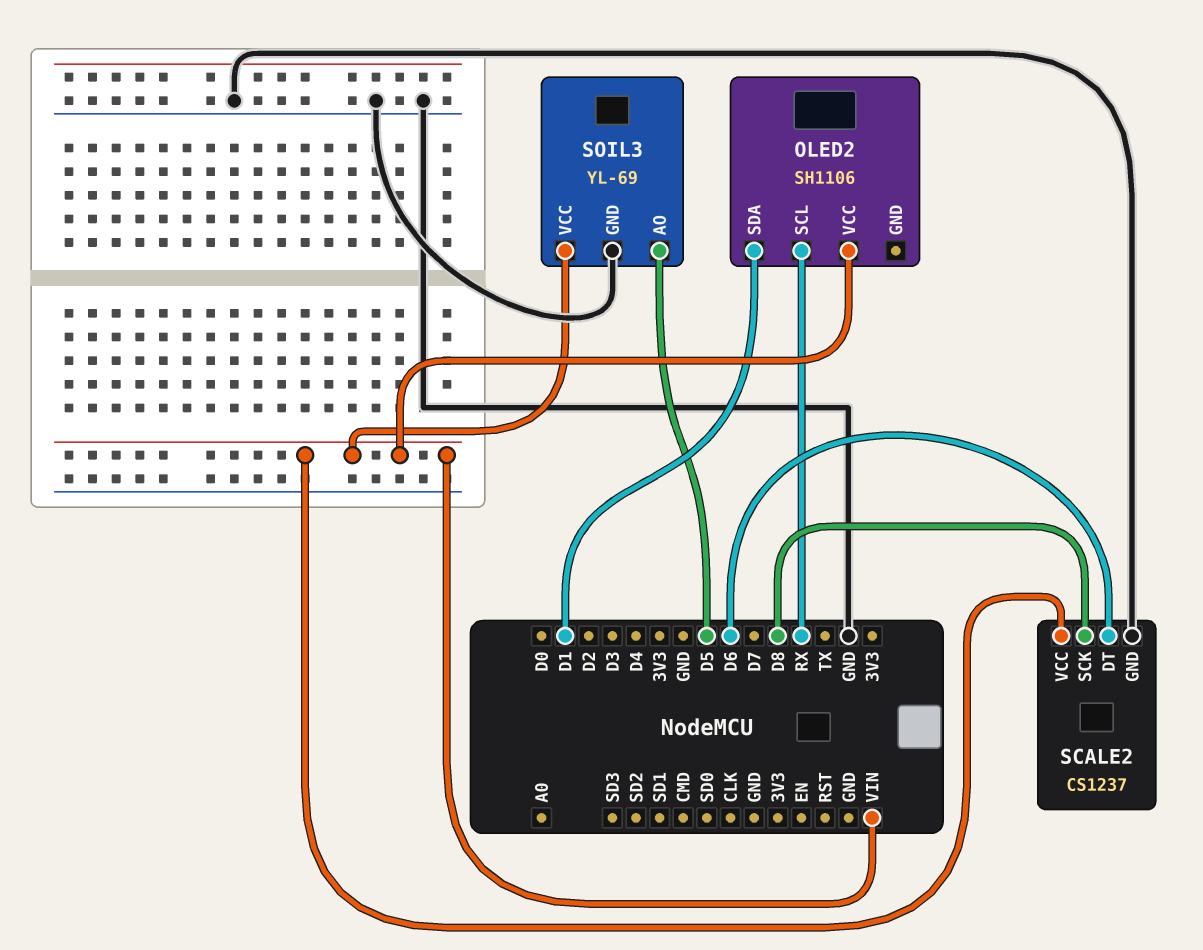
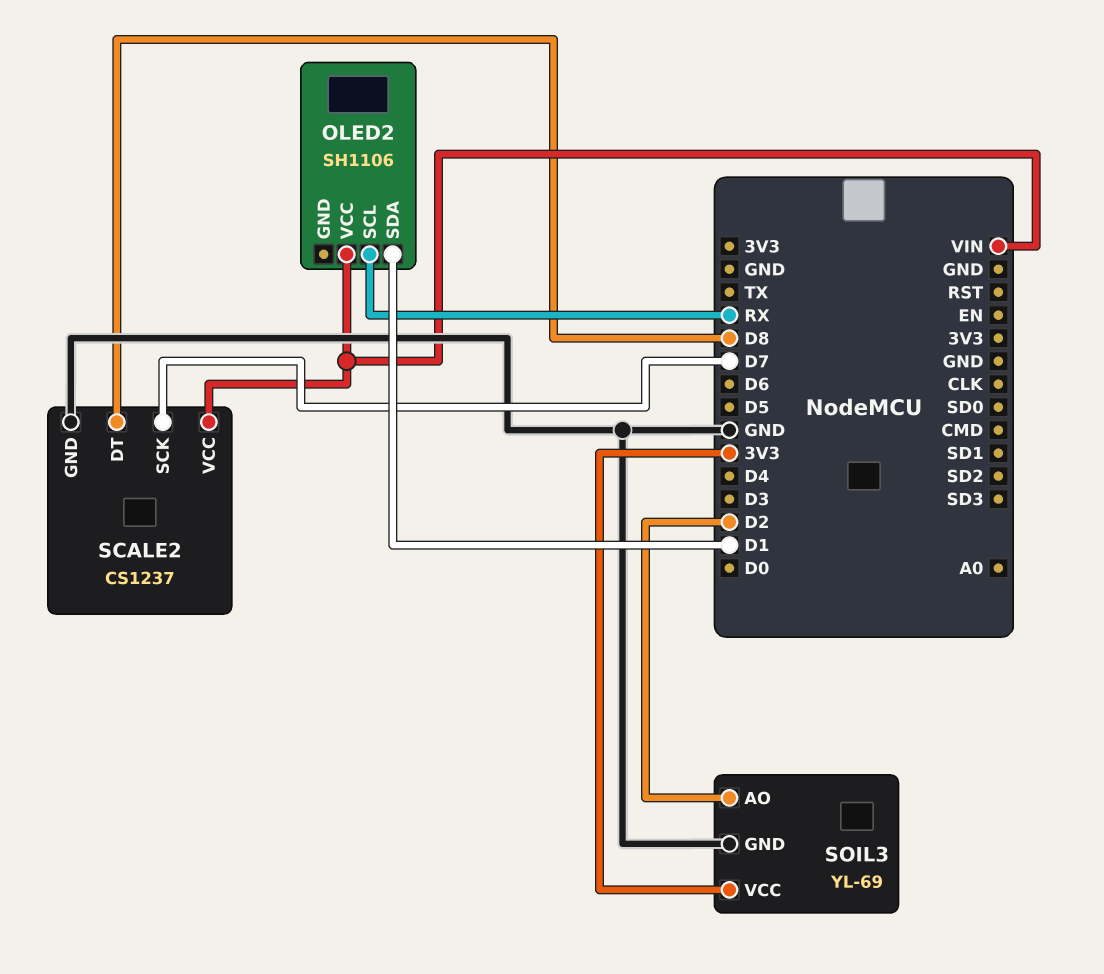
SCALE2 pin DT: D6 -> D8
SCALE2 pin SCK: D8 -> D7
SOIL3 pin AO: D5 -> D2
SOIL3 pin VCC: VIN -> 3V3

